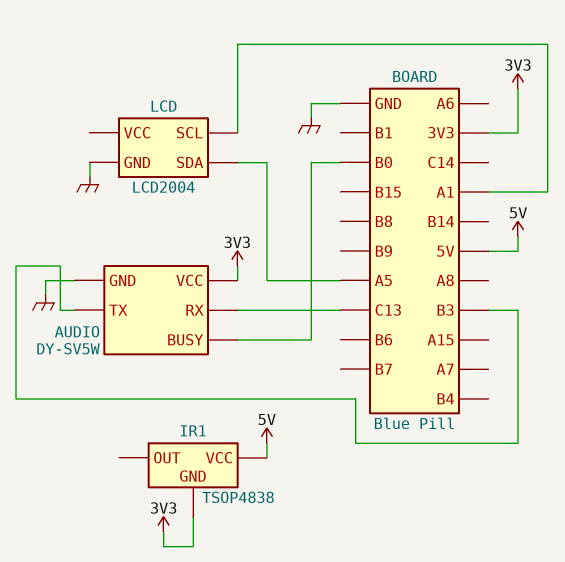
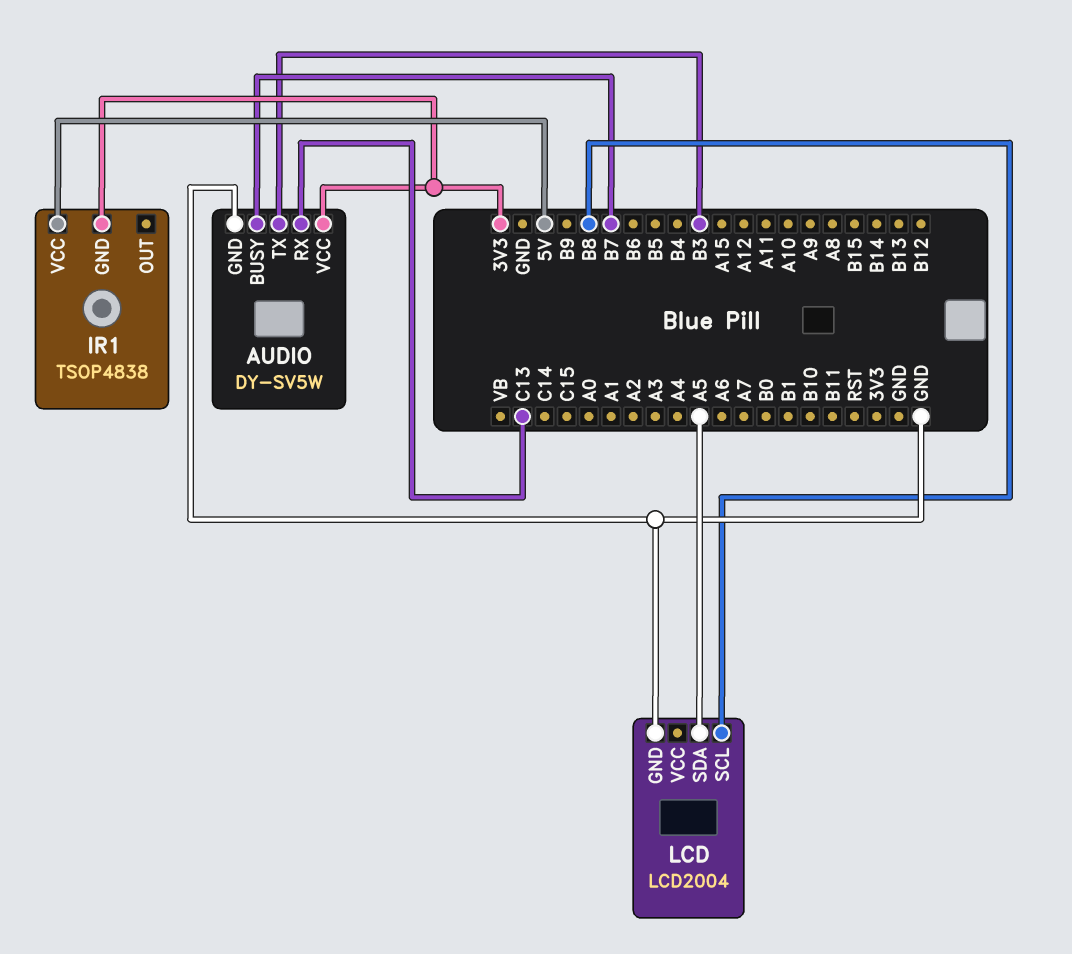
AUDIO pin BUSY: B0 -> B7
LCD pin SCL: A1 -> B8

